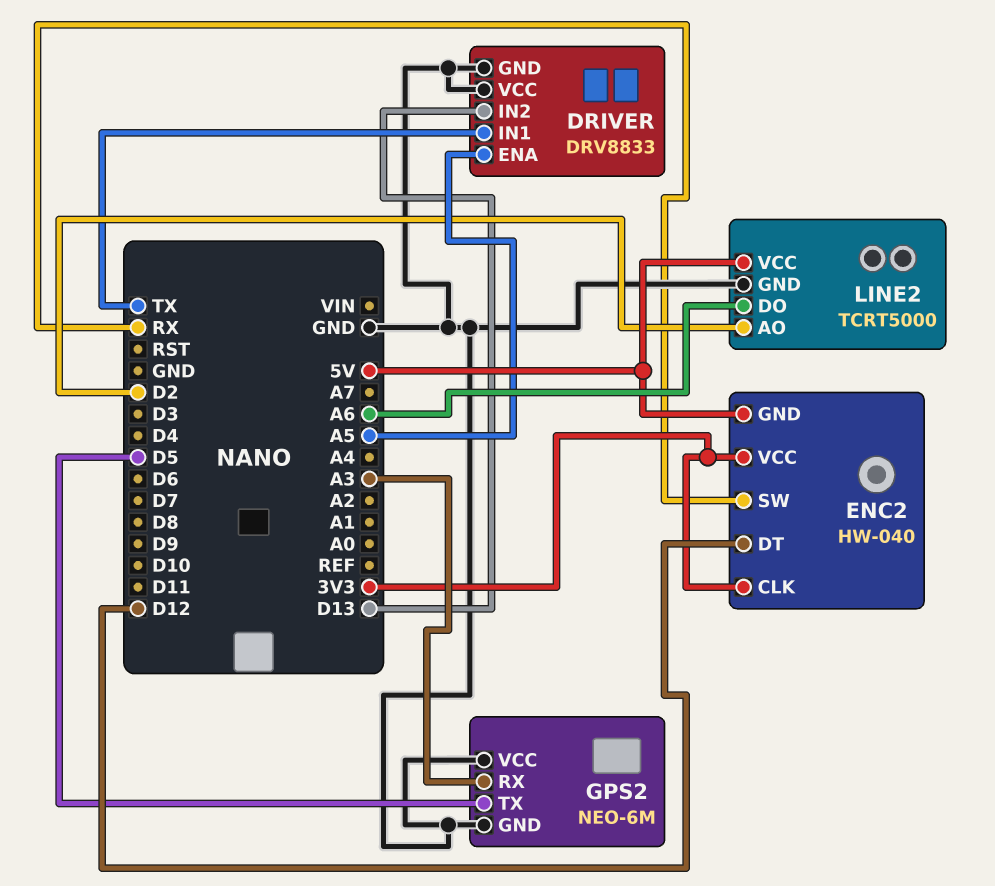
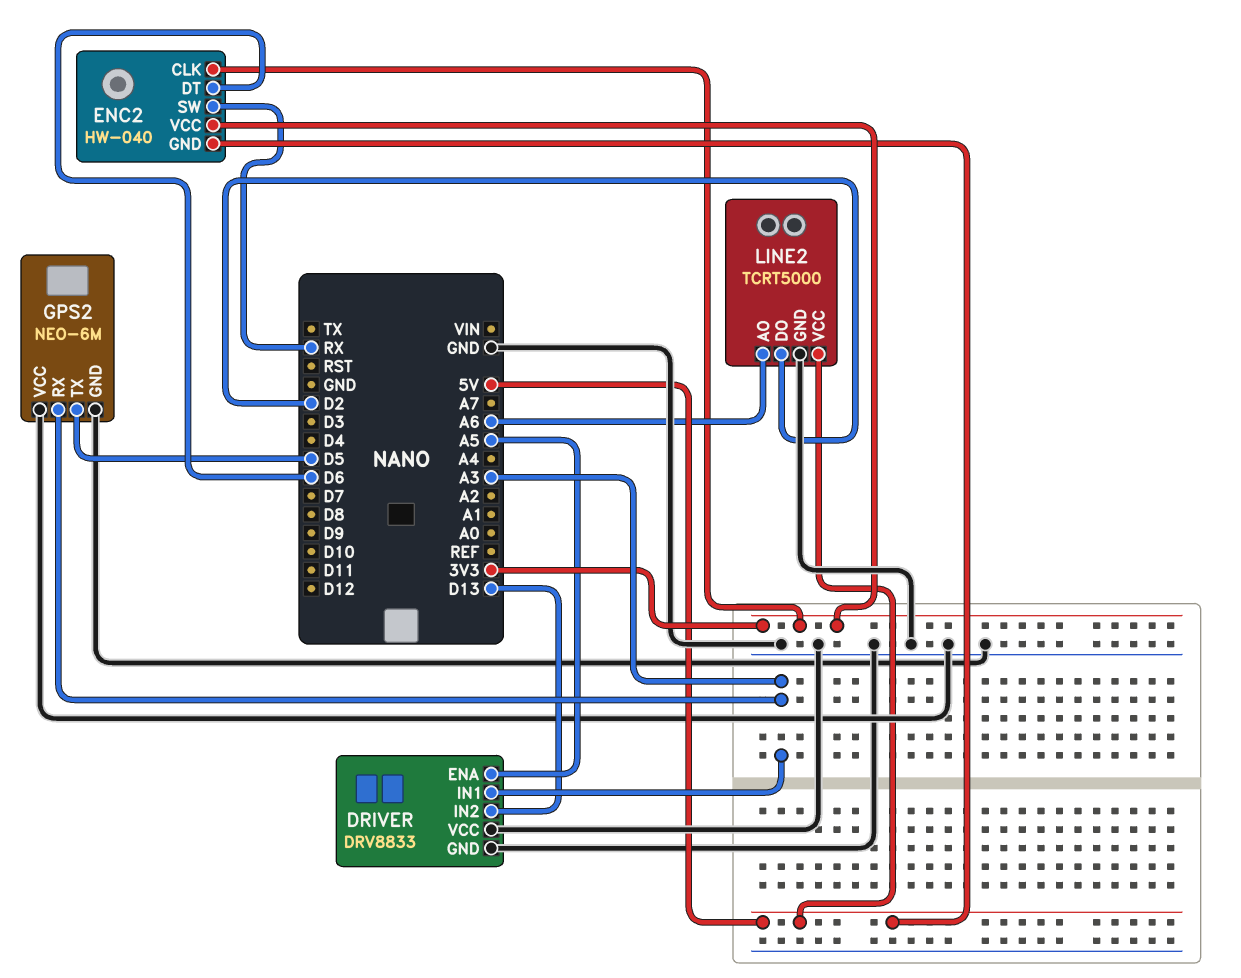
DRIVER pin IN1: TX -> A3
ENC2 pin DT: D12 -> D6
LINE2 pin AO: D2 -> A6
LINE2 pin DO: A6 -> D2

